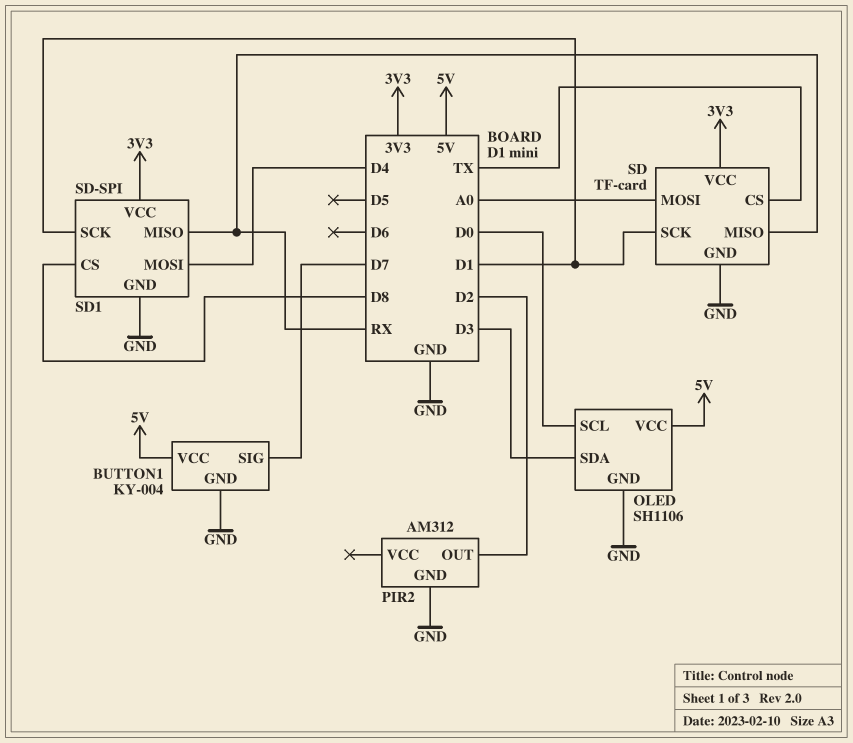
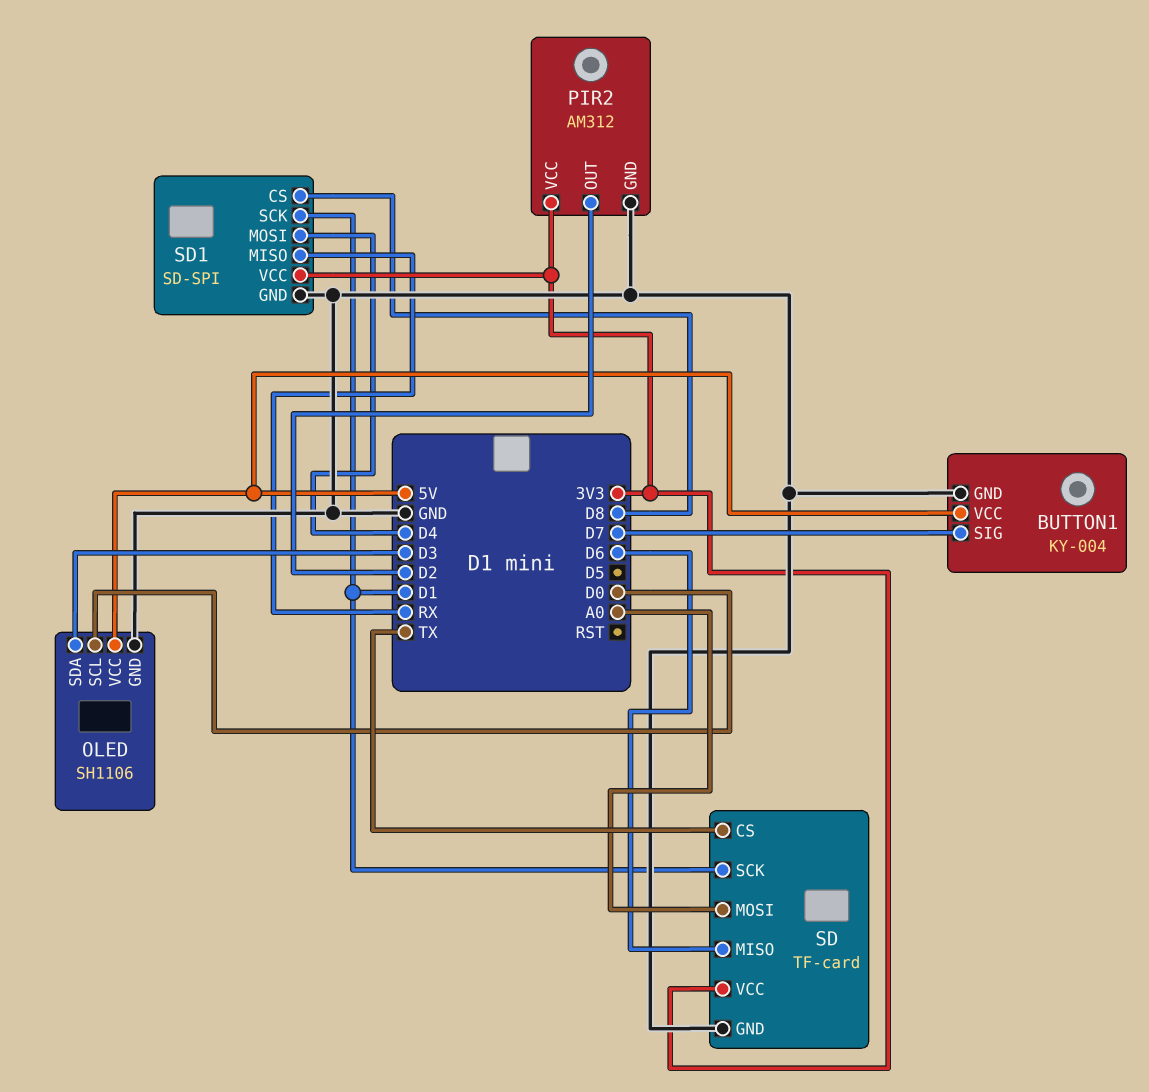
PIR2 pin VCC: none -> 3V3
SD pin MISO: RX -> D6

